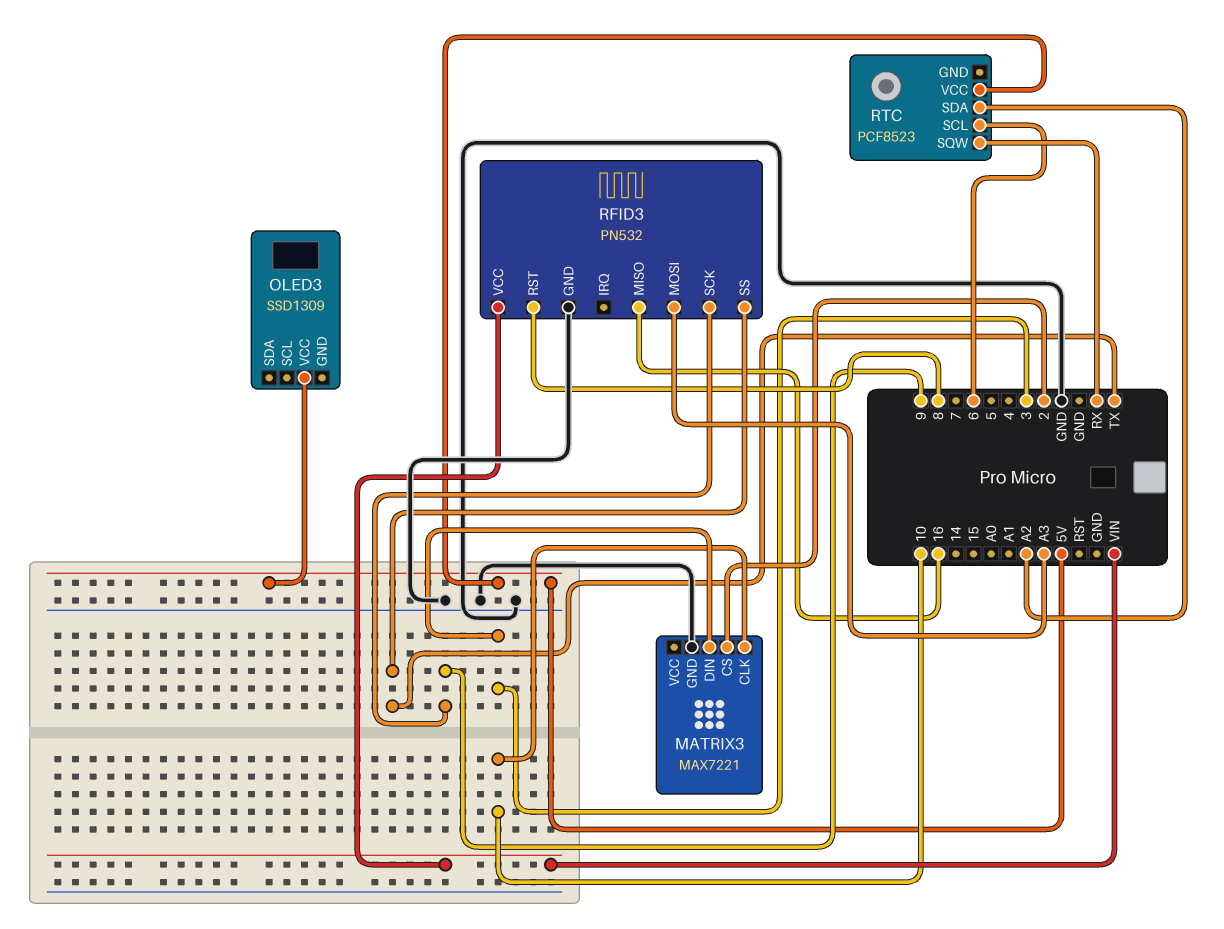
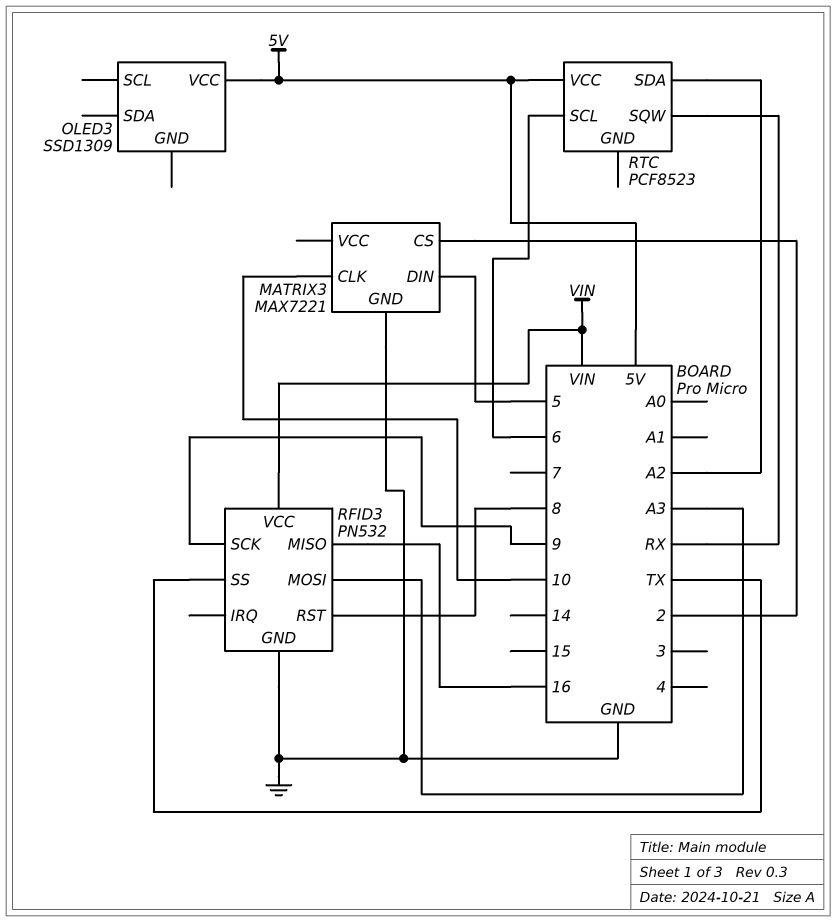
MATRIX3 pin DIN: 3 -> 5

